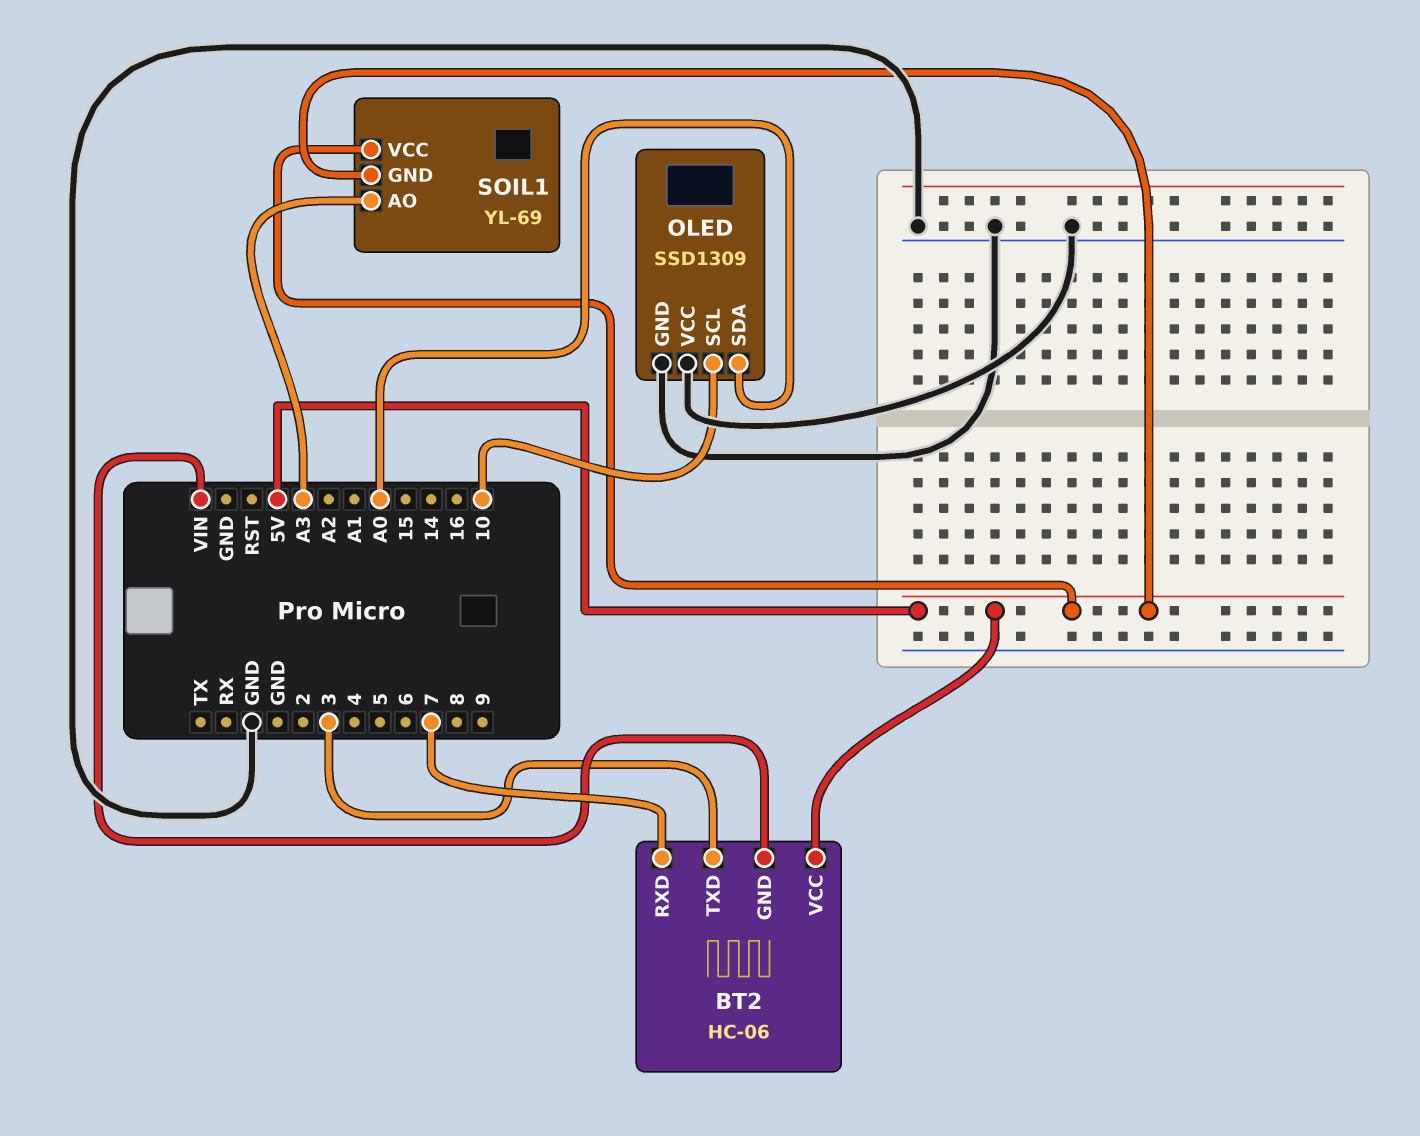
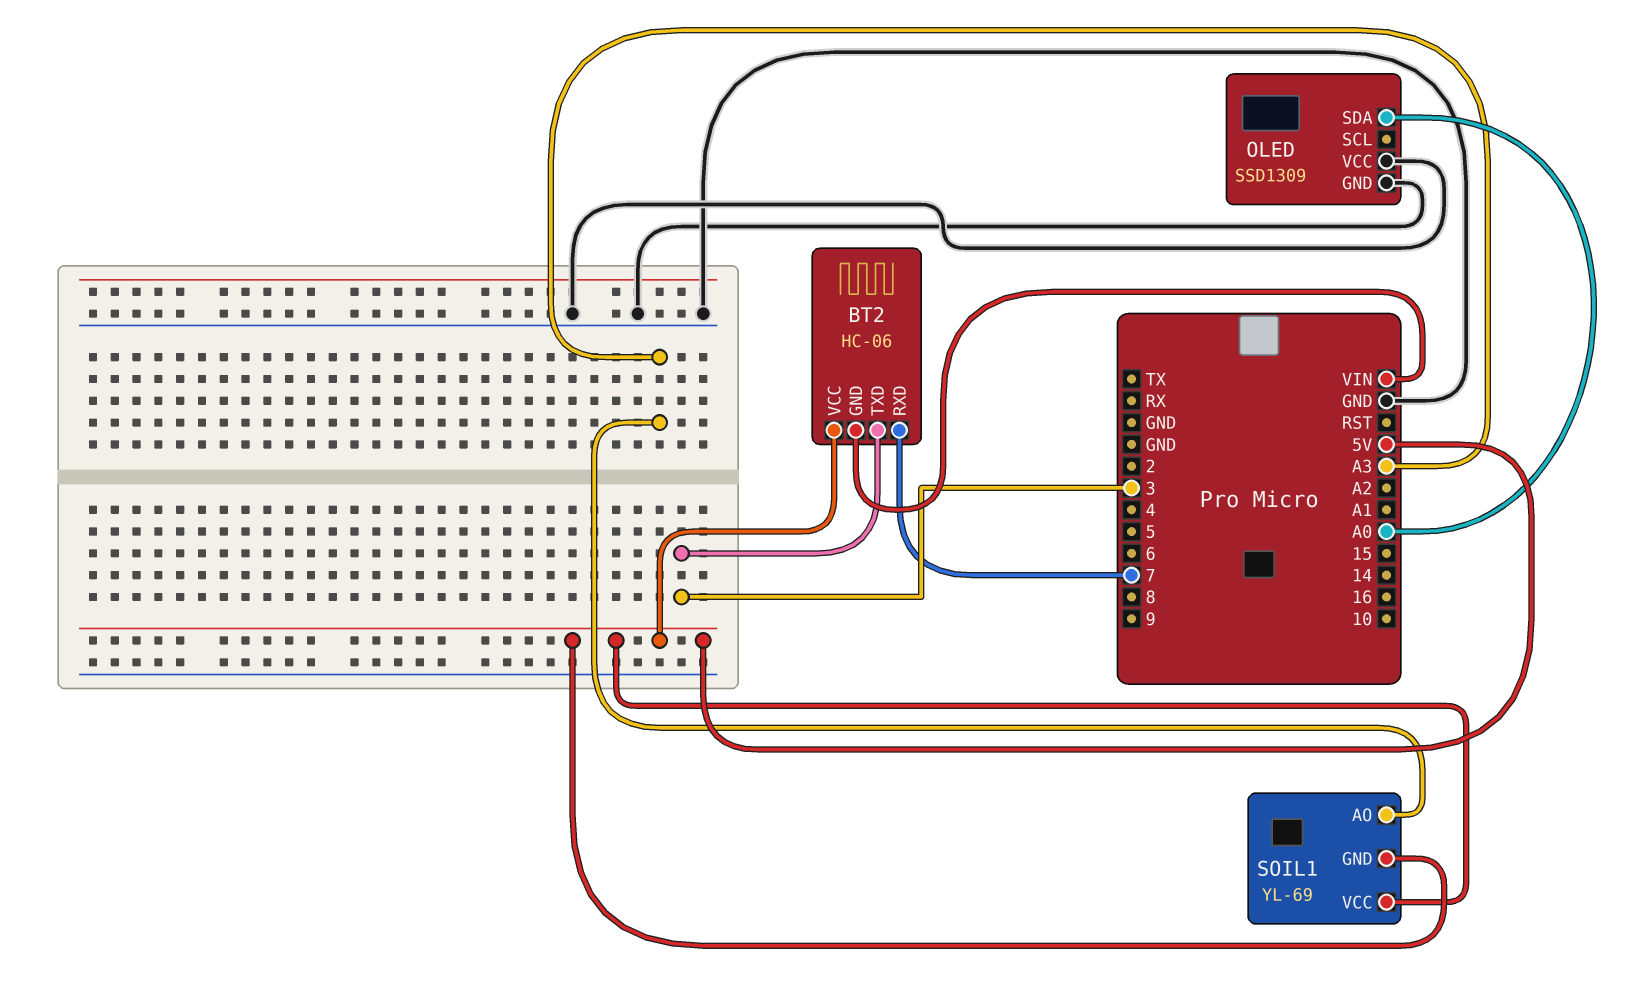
OLED pin SCL: 10 -> none

